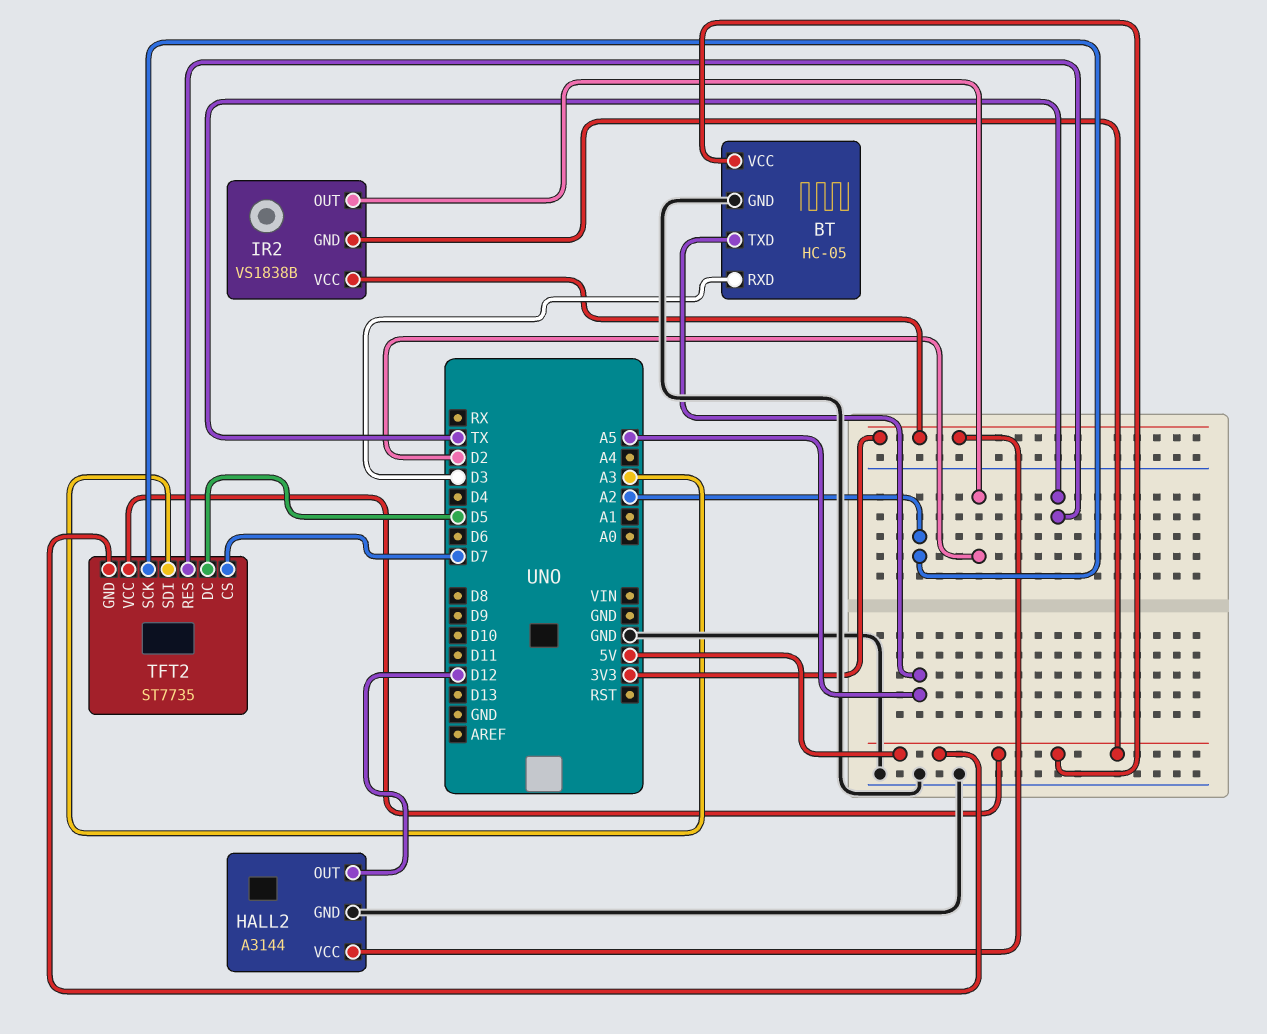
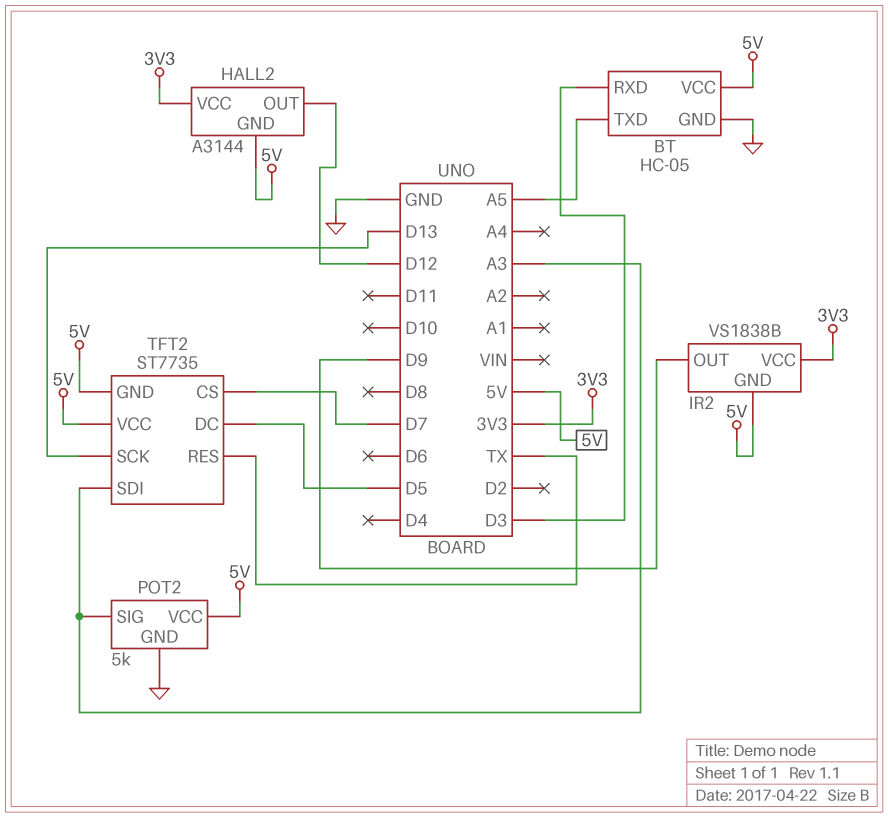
HALL2 pin GND: GND -> 5V
IR2 pin OUT: D2 -> D9
POT2: none -> 5k
POT2 pin GND: none -> GND
POT2 pin SIG: none -> A3
POT2 pin VCC: none -> 5V
TFT2 pin SCK: A2 -> D13

